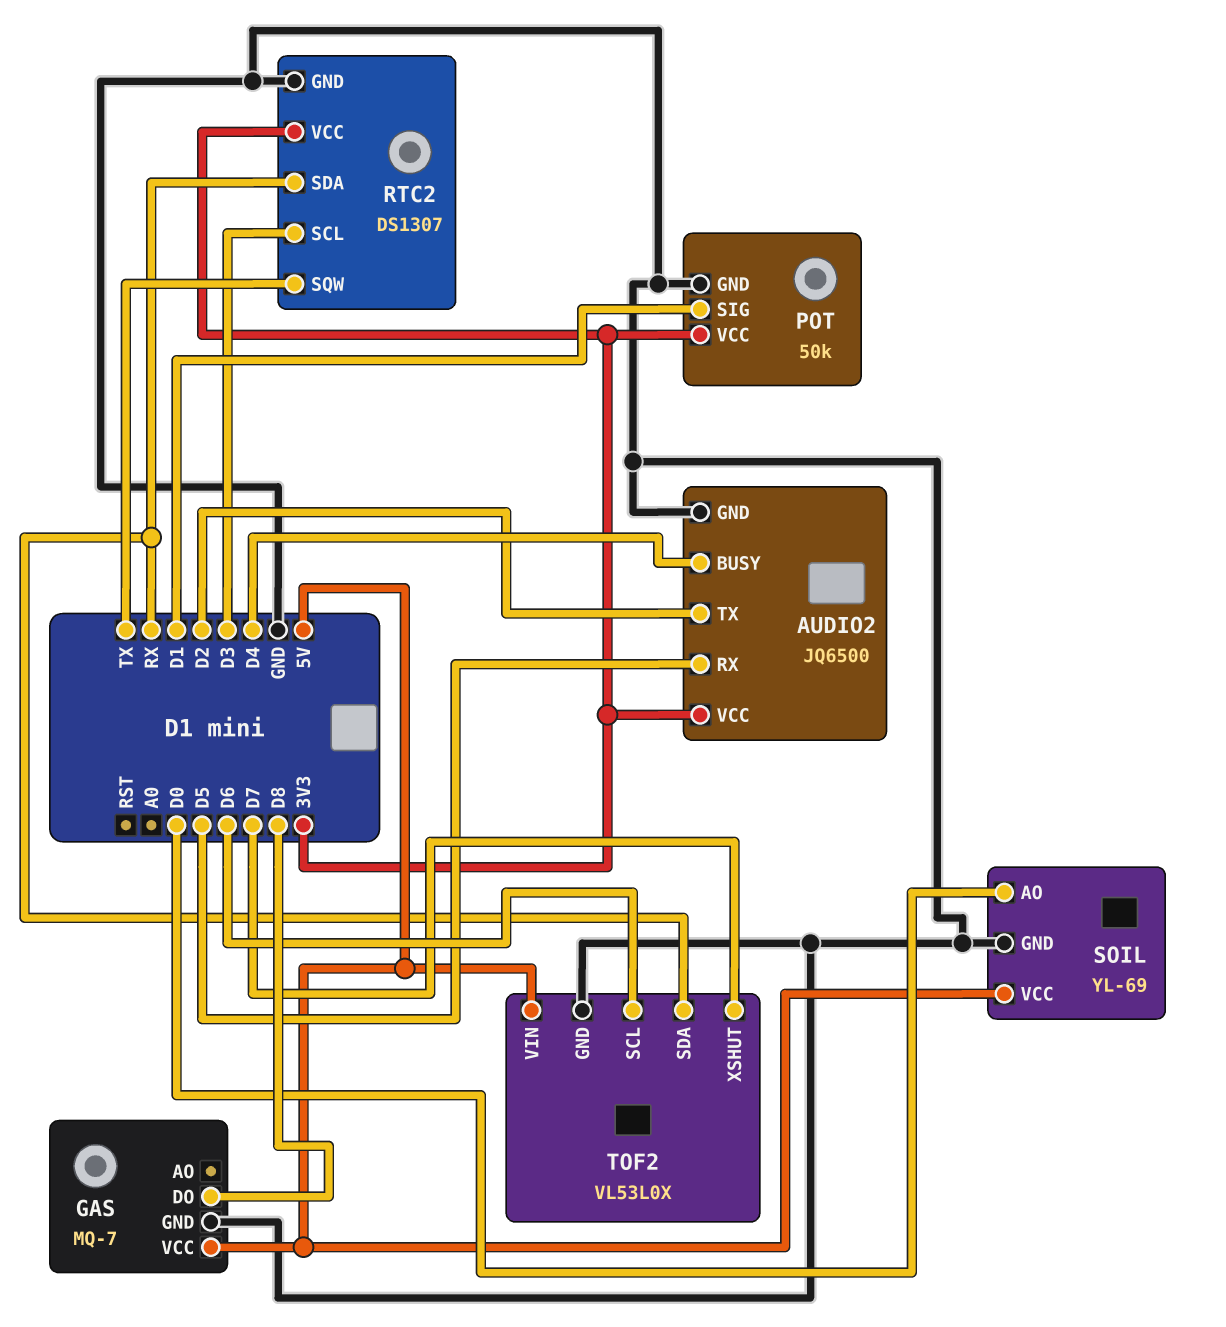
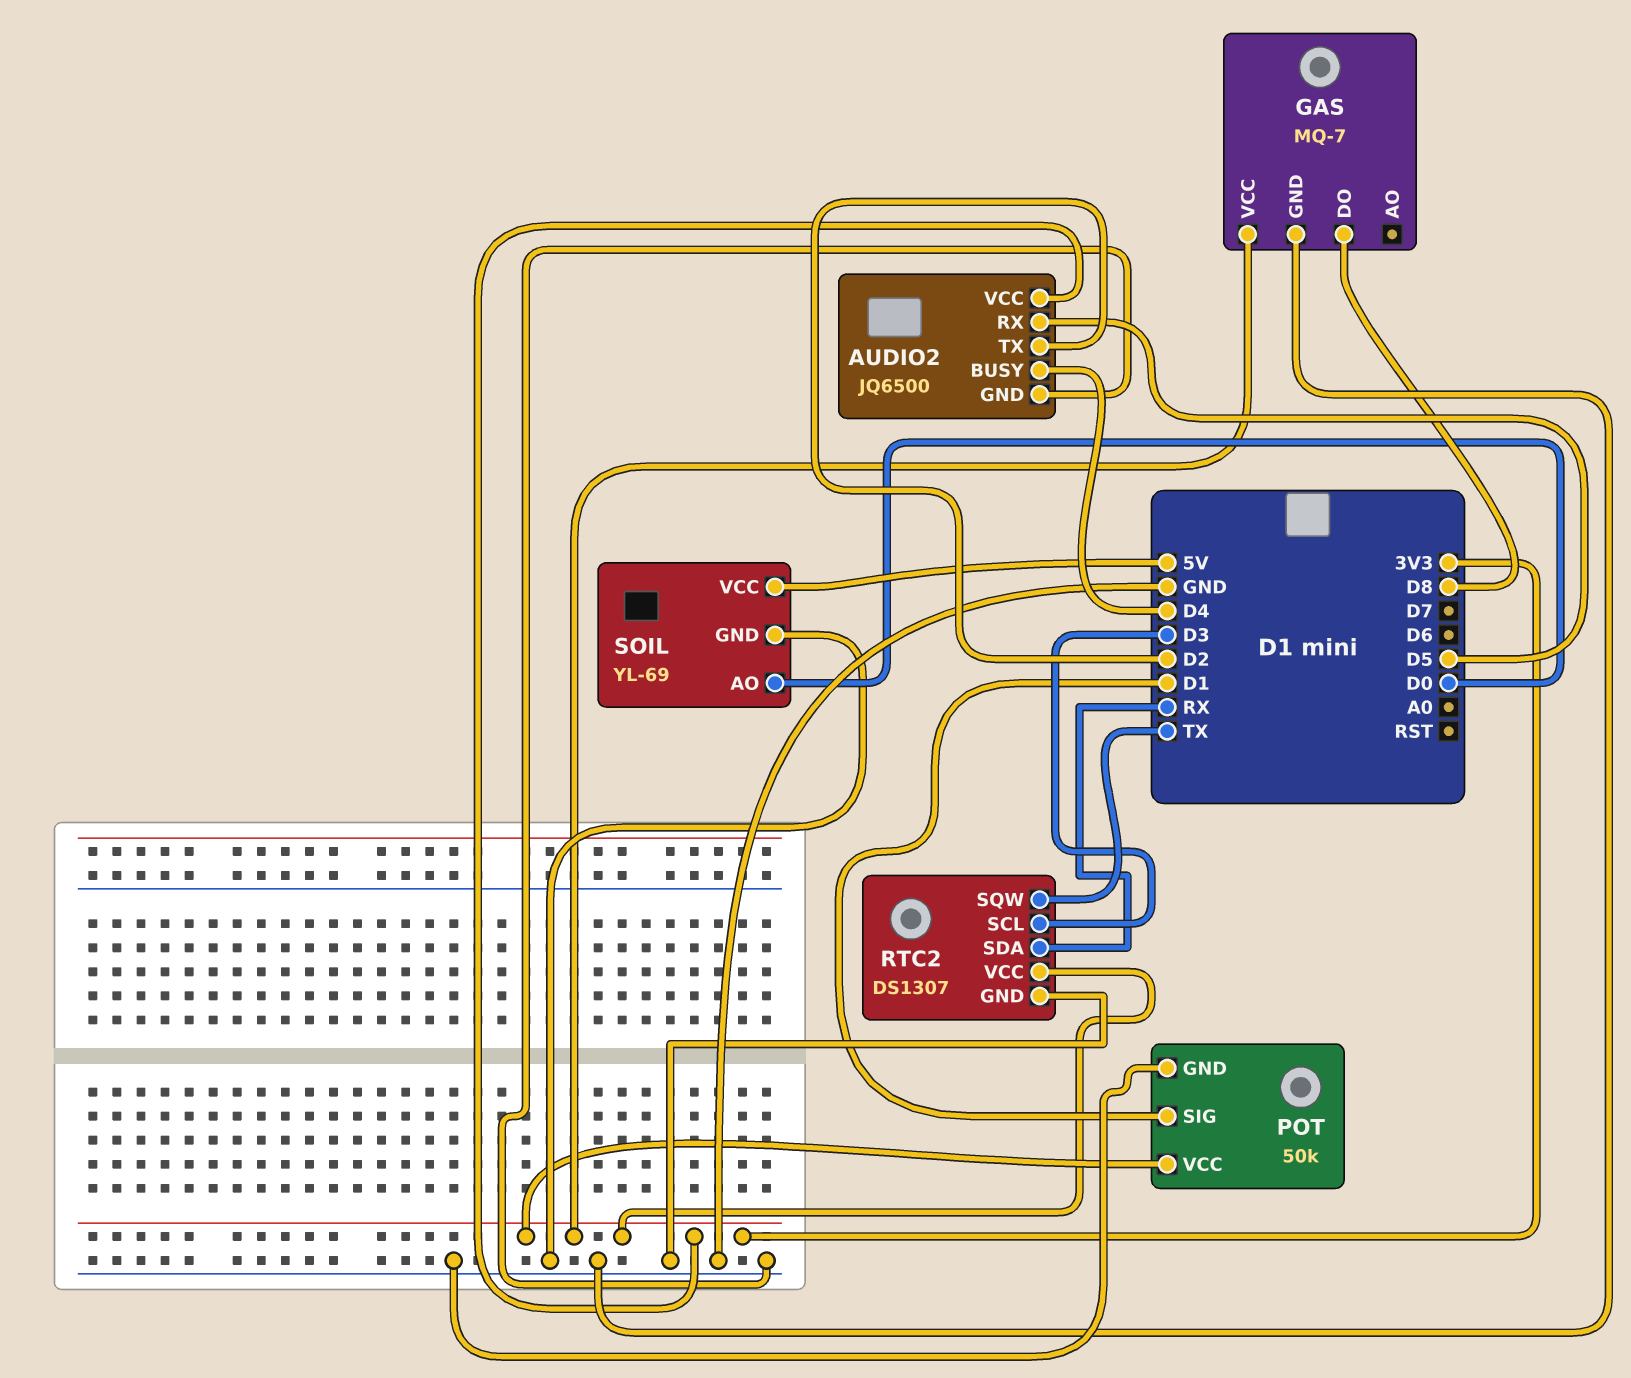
GAS pin VCC: 5V -> 3V3
TOF2: VL53L0X -> none
TOF2 pin GND: GND -> none
TOF2 pin SCL: D6 -> none
TOF2 pin SDA: RX -> none
TOF2 pin VIN: 5V -> none
TOF2 pin XSHUT: D7 -> none

